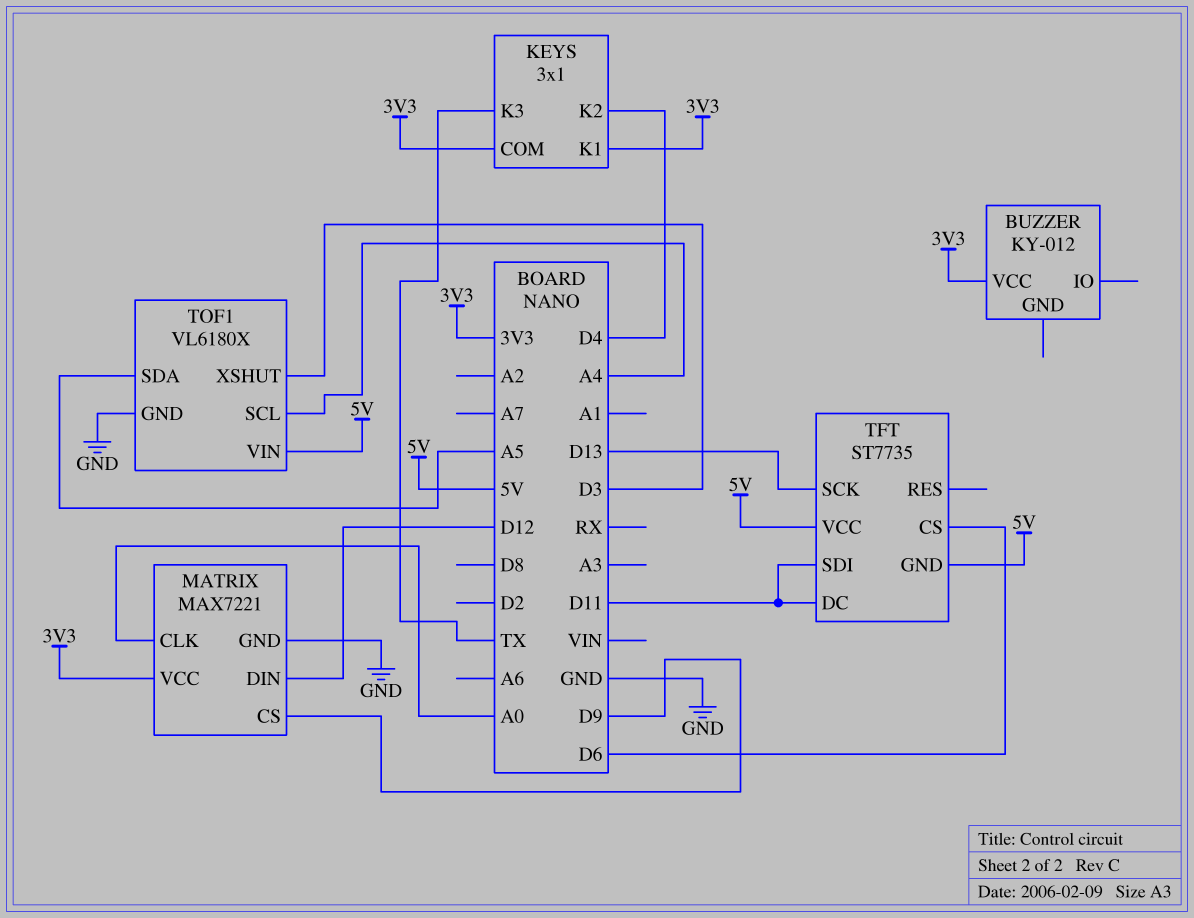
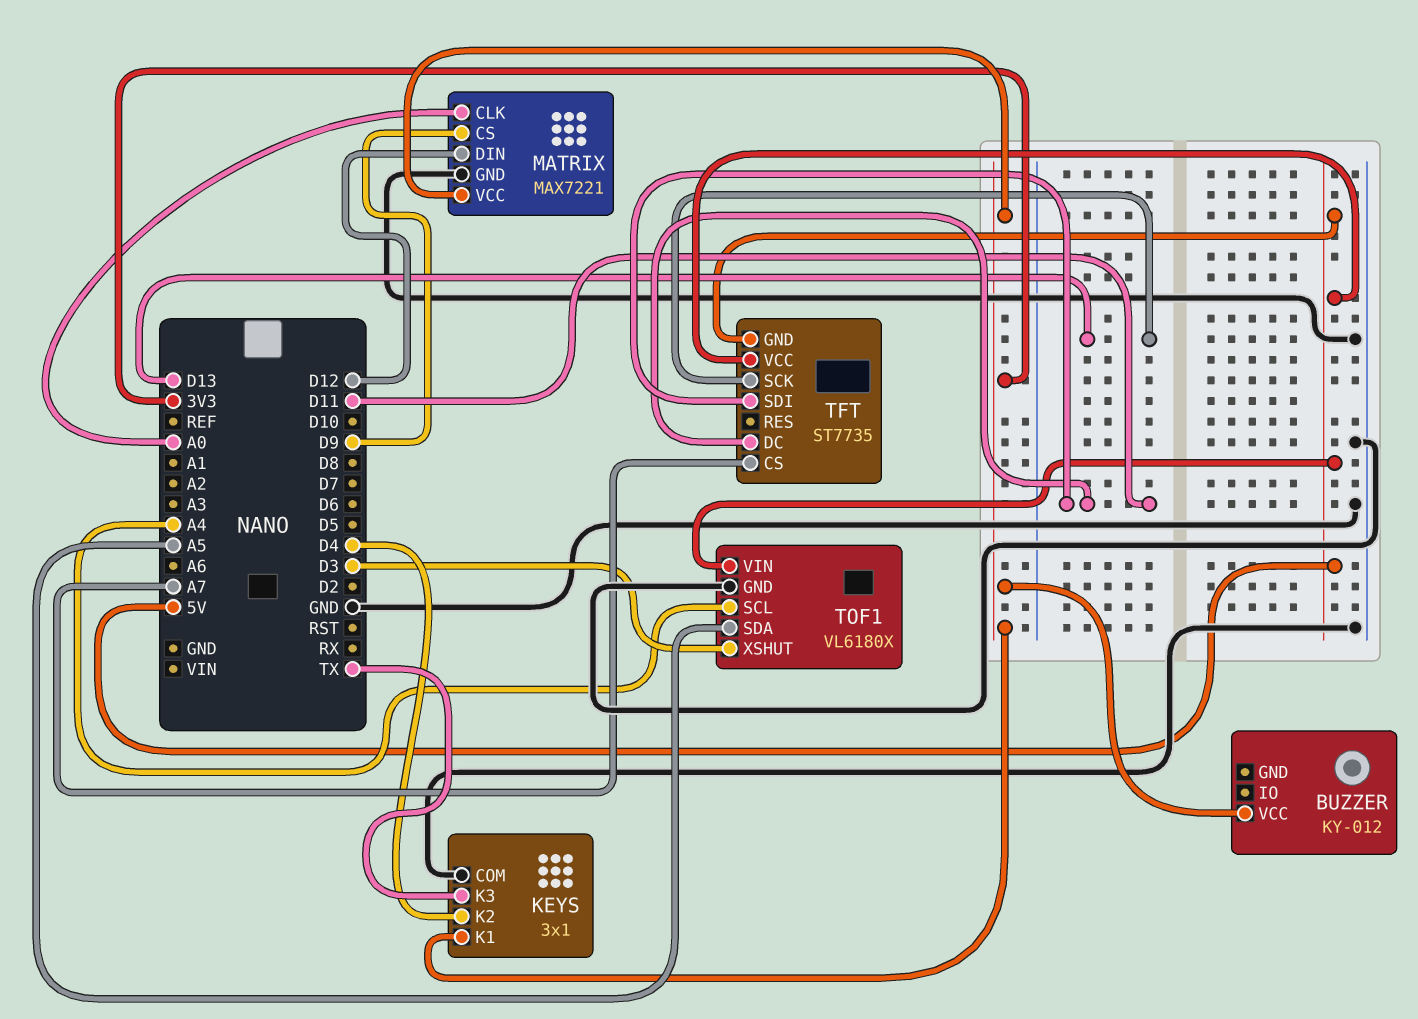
KEYS pin COM: 3V3 -> GND
TFT pin CS: D6 -> A7

